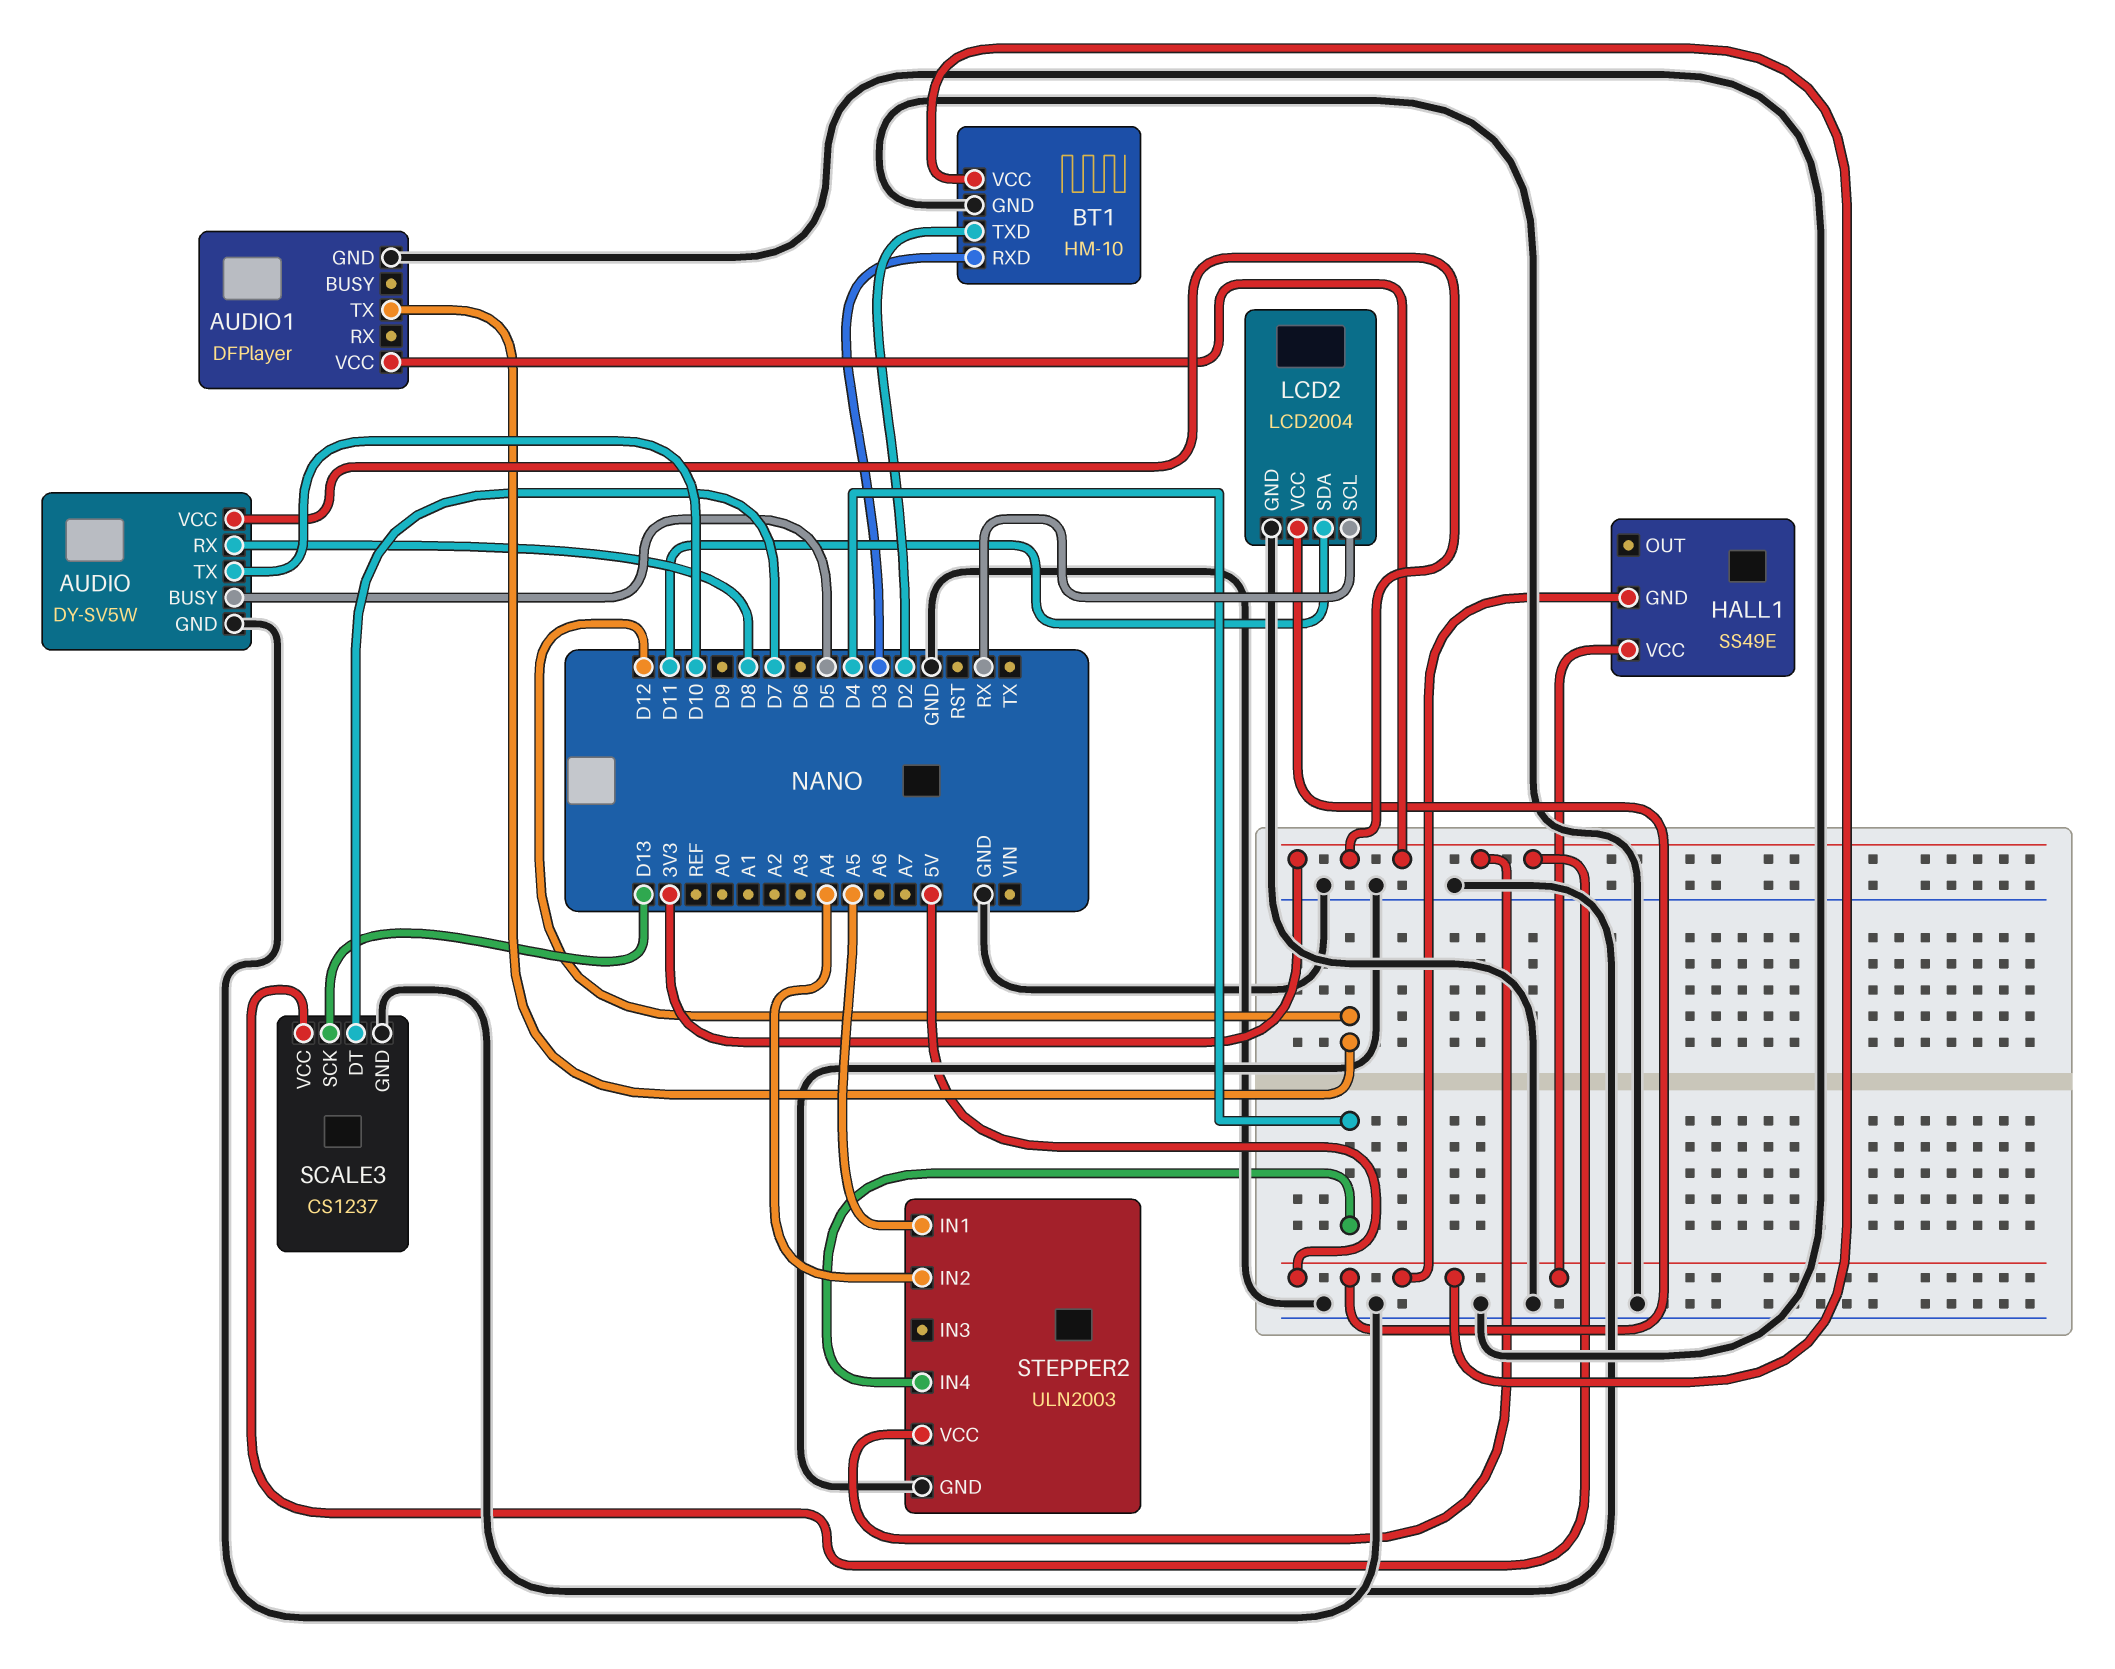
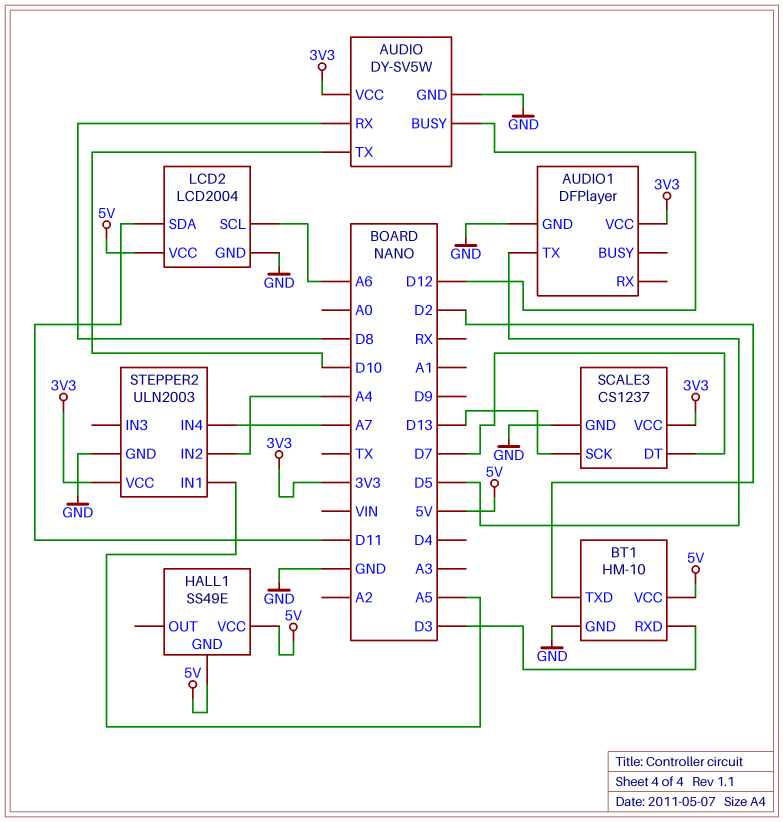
AUDIO pin BUSY: D5 -> D12
AUDIO1 pin TX: D12 -> D5
LCD2 pin SCL: RX -> A6
STEPPER2 pin IN4: D4 -> A7

